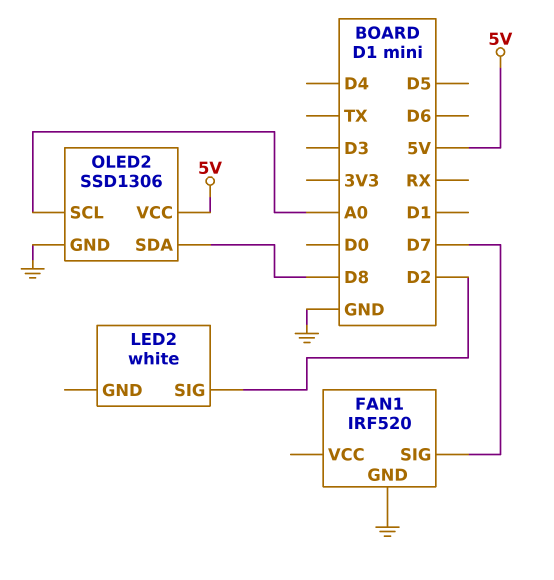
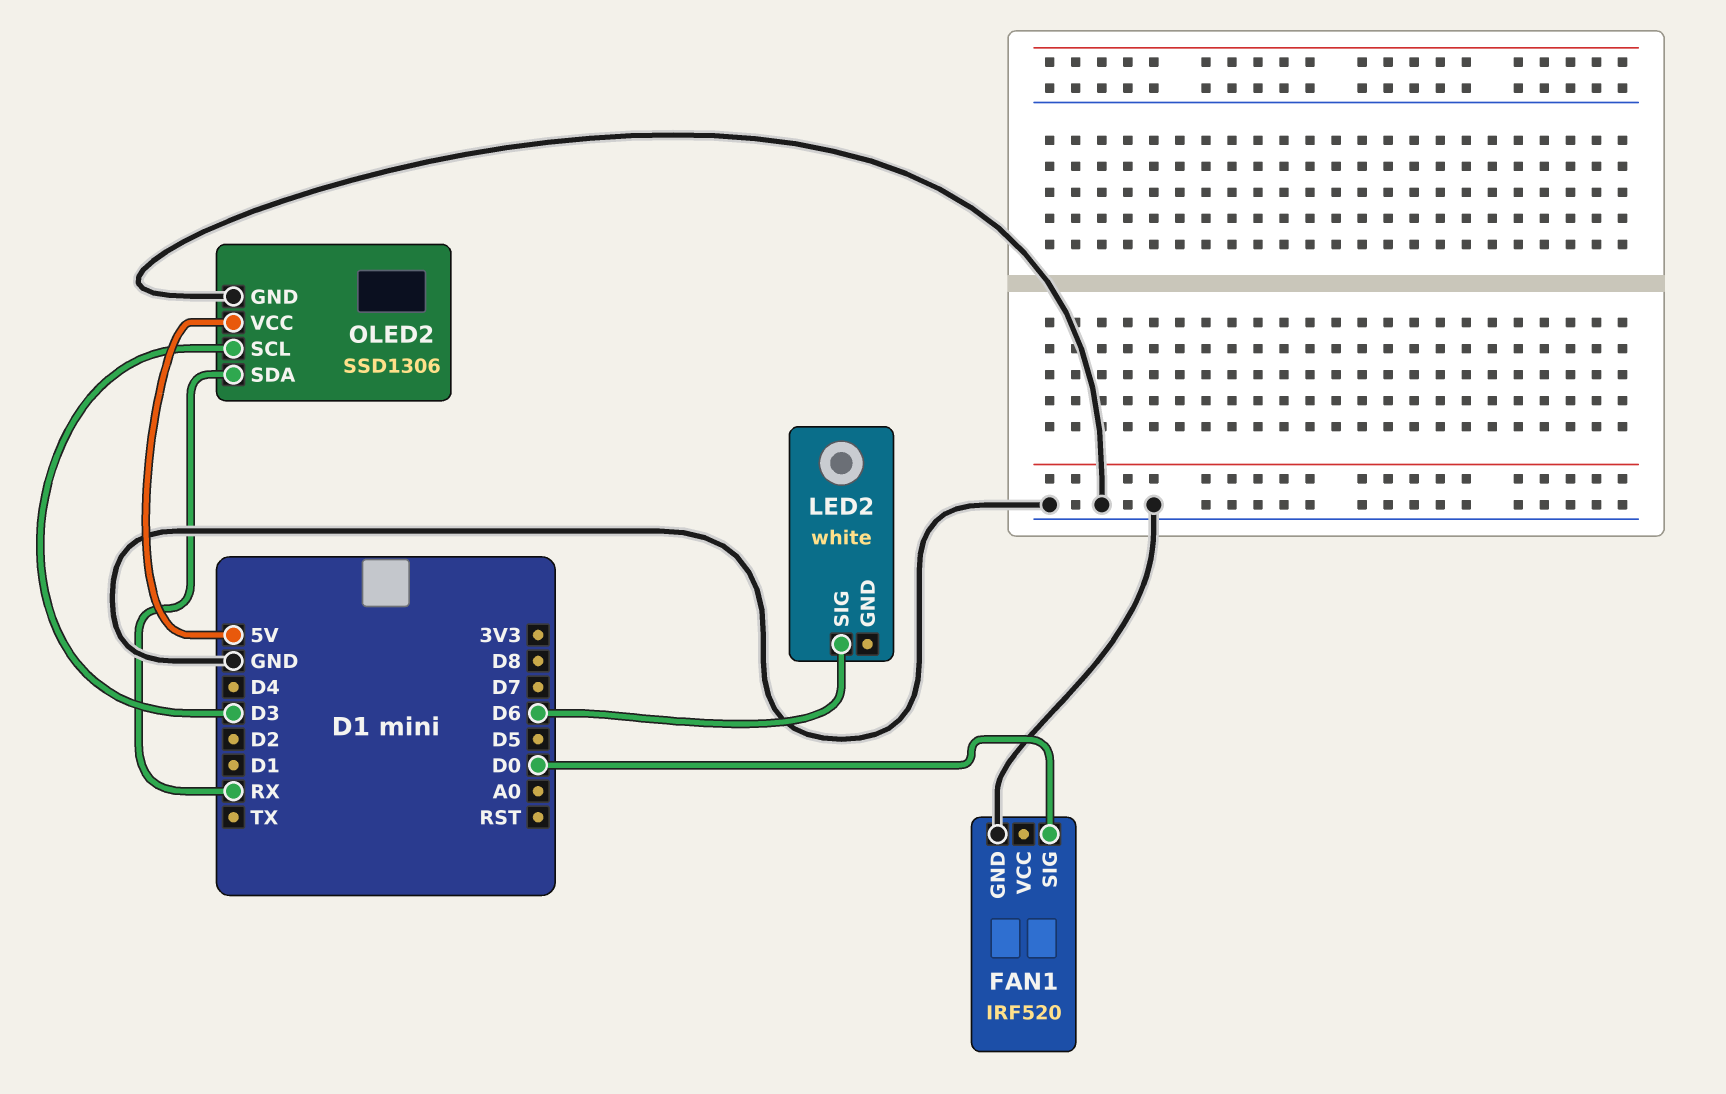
FAN1 pin SIG: D7 -> D0
LED2 pin SIG: D2 -> D6
OLED2 pin SCL: A0 -> D3
OLED2 pin SDA: D8 -> RX

